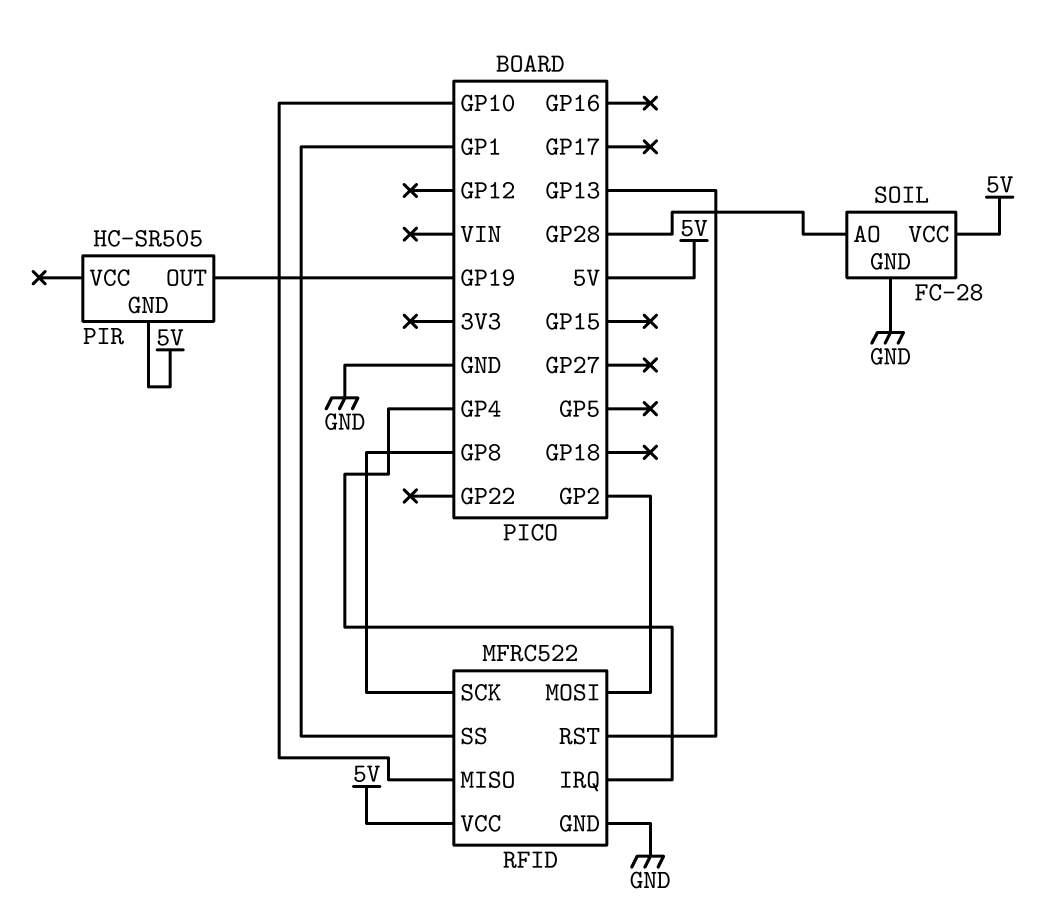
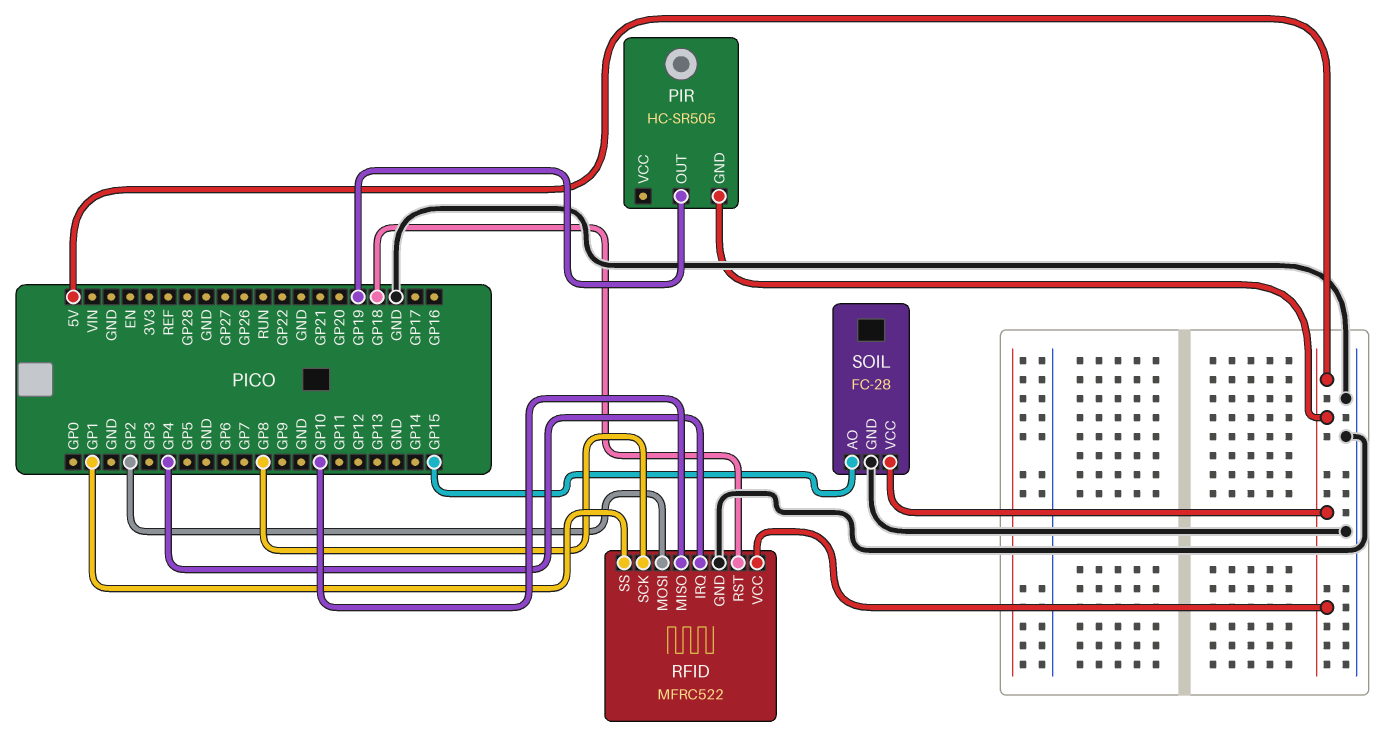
RFID pin RST: GP13 -> GP18
SOIL pin AO: GP28 -> GP15

